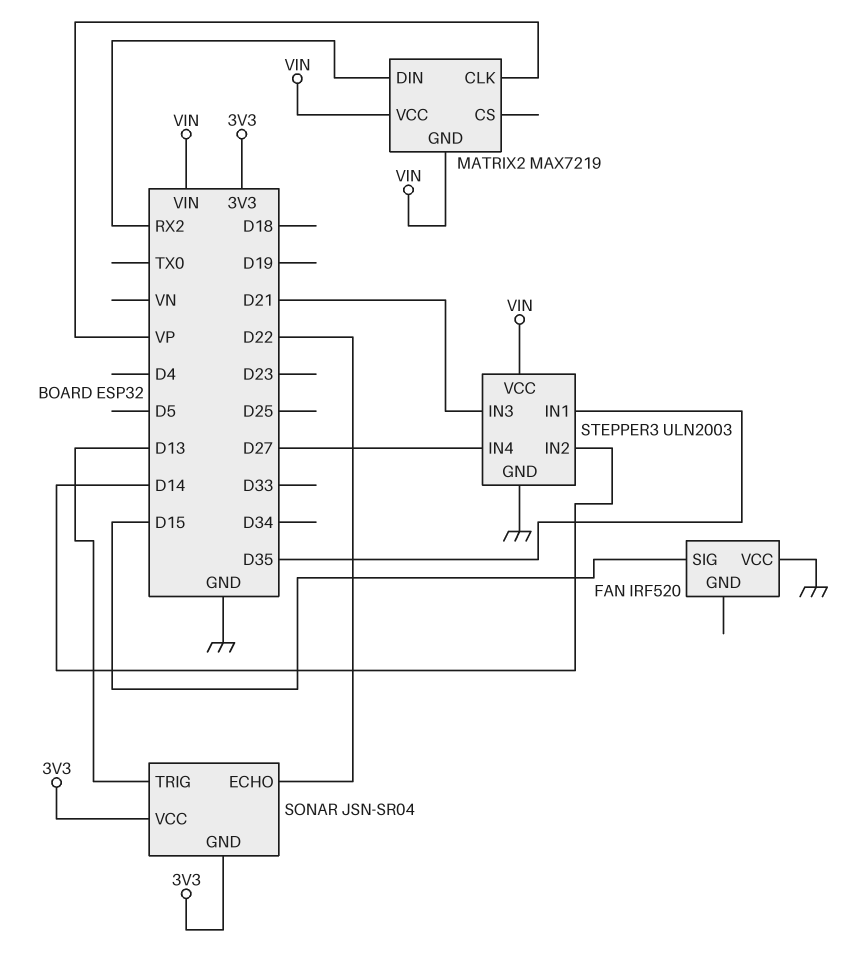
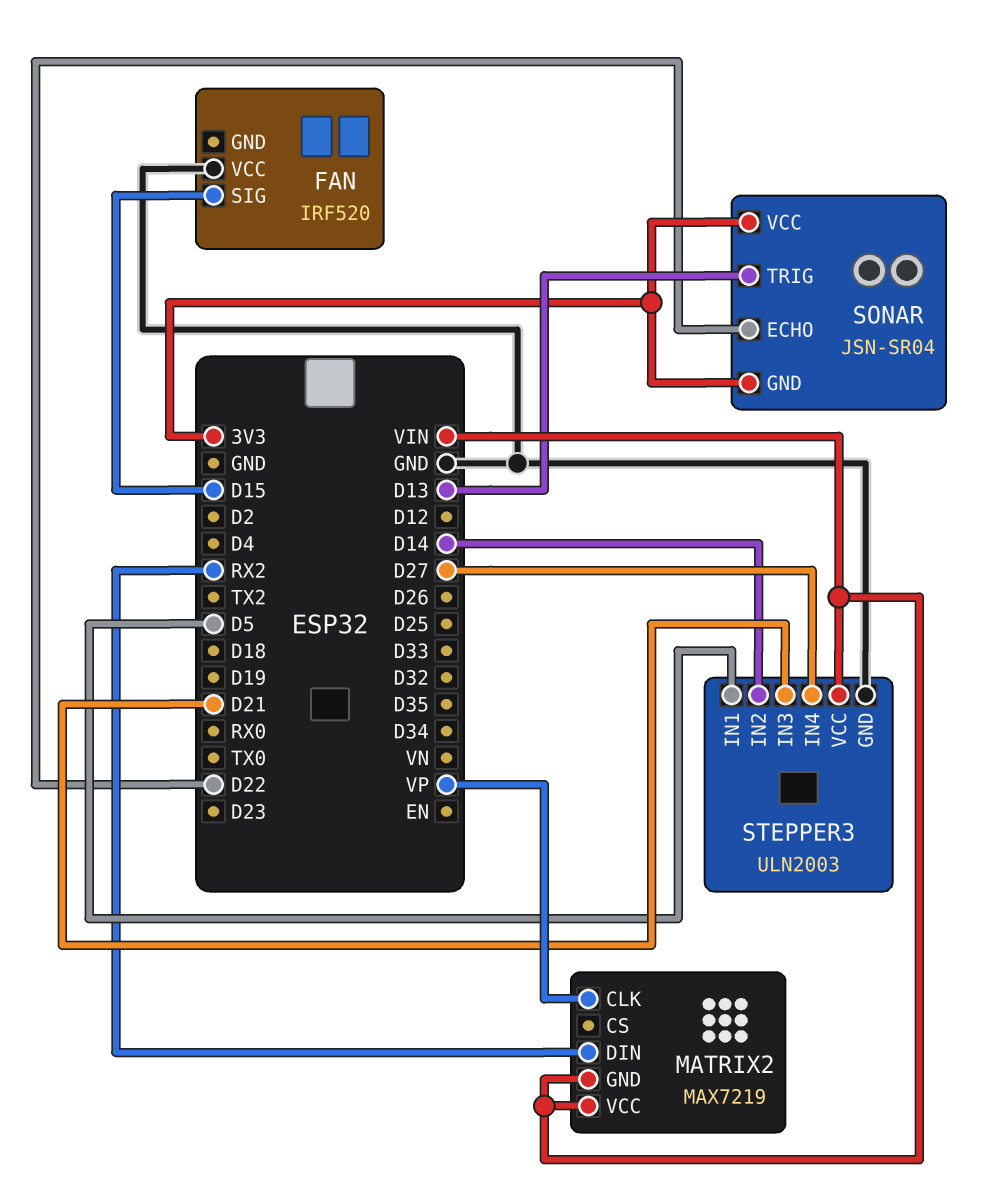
STEPPER3 pin IN1: D35 -> D5

